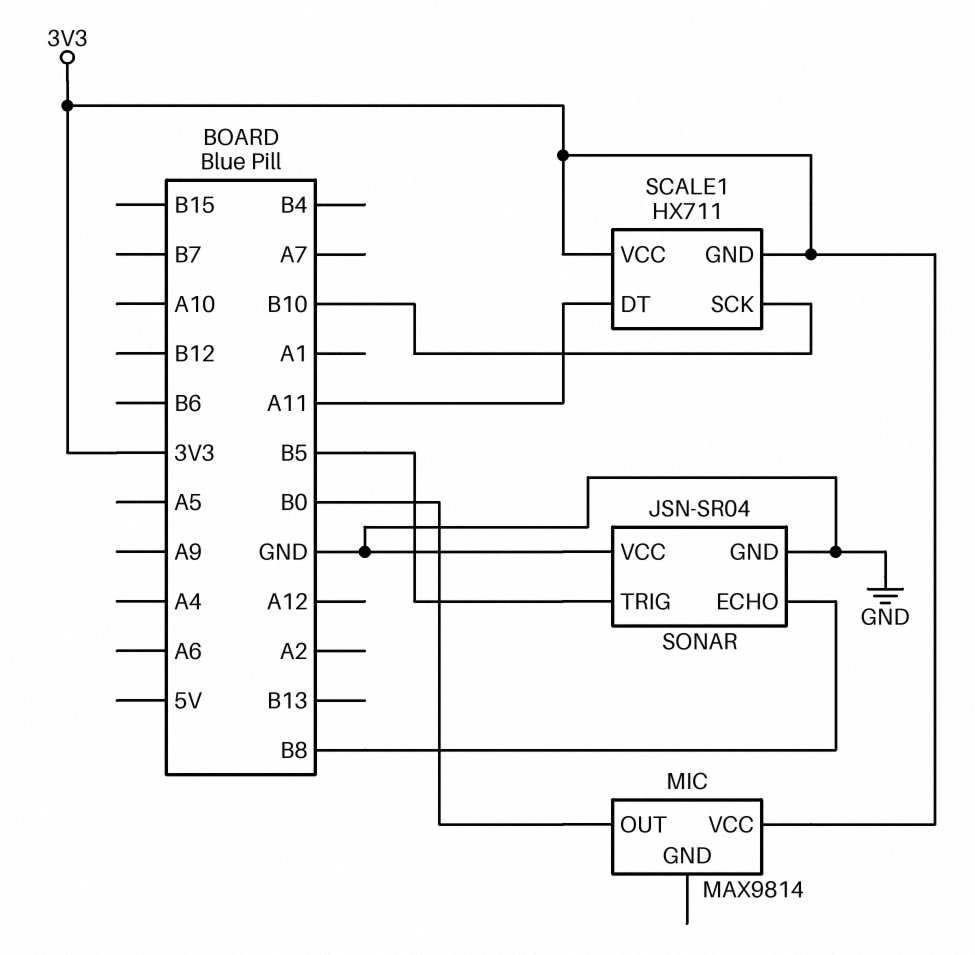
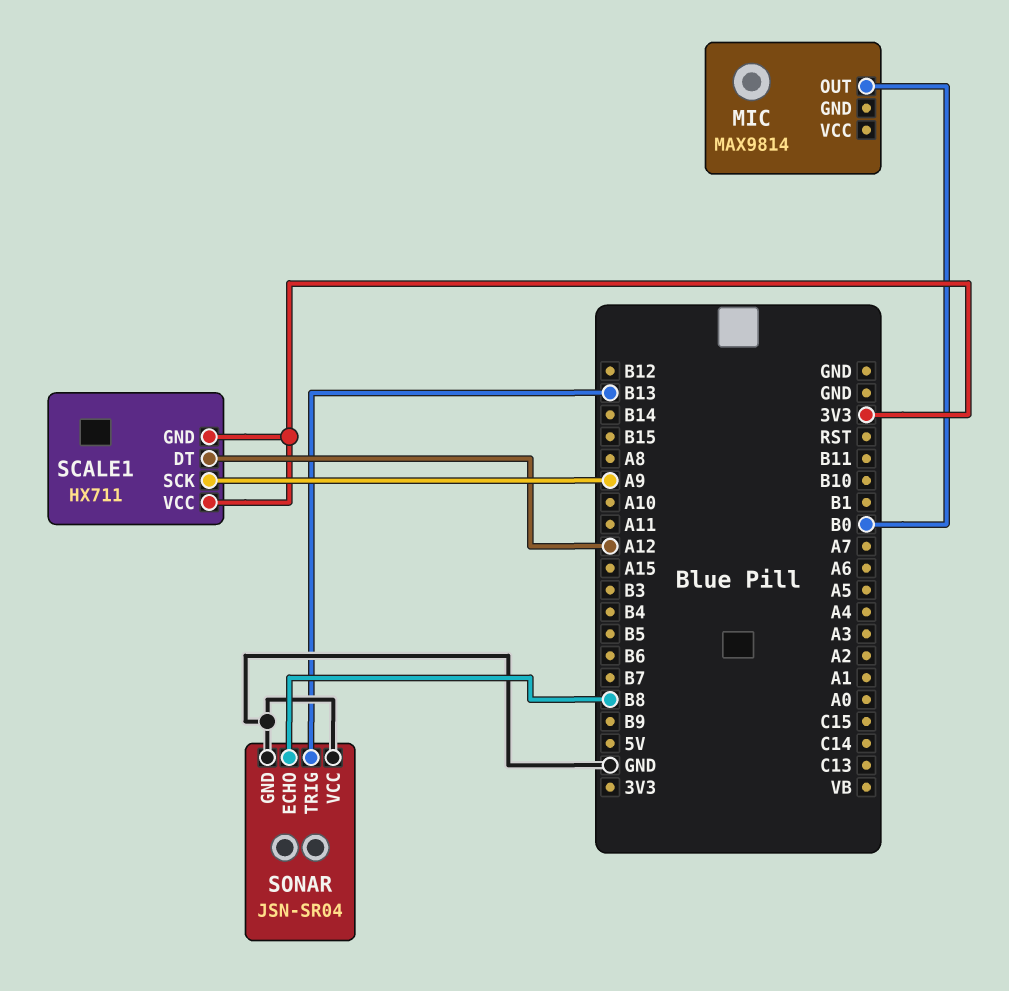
MIC pin VCC: 3V3 -> none
SCALE1 pin DT: A11 -> A12
SCALE1 pin SCK: B10 -> A9
SONAR pin TRIG: B5 -> B13

